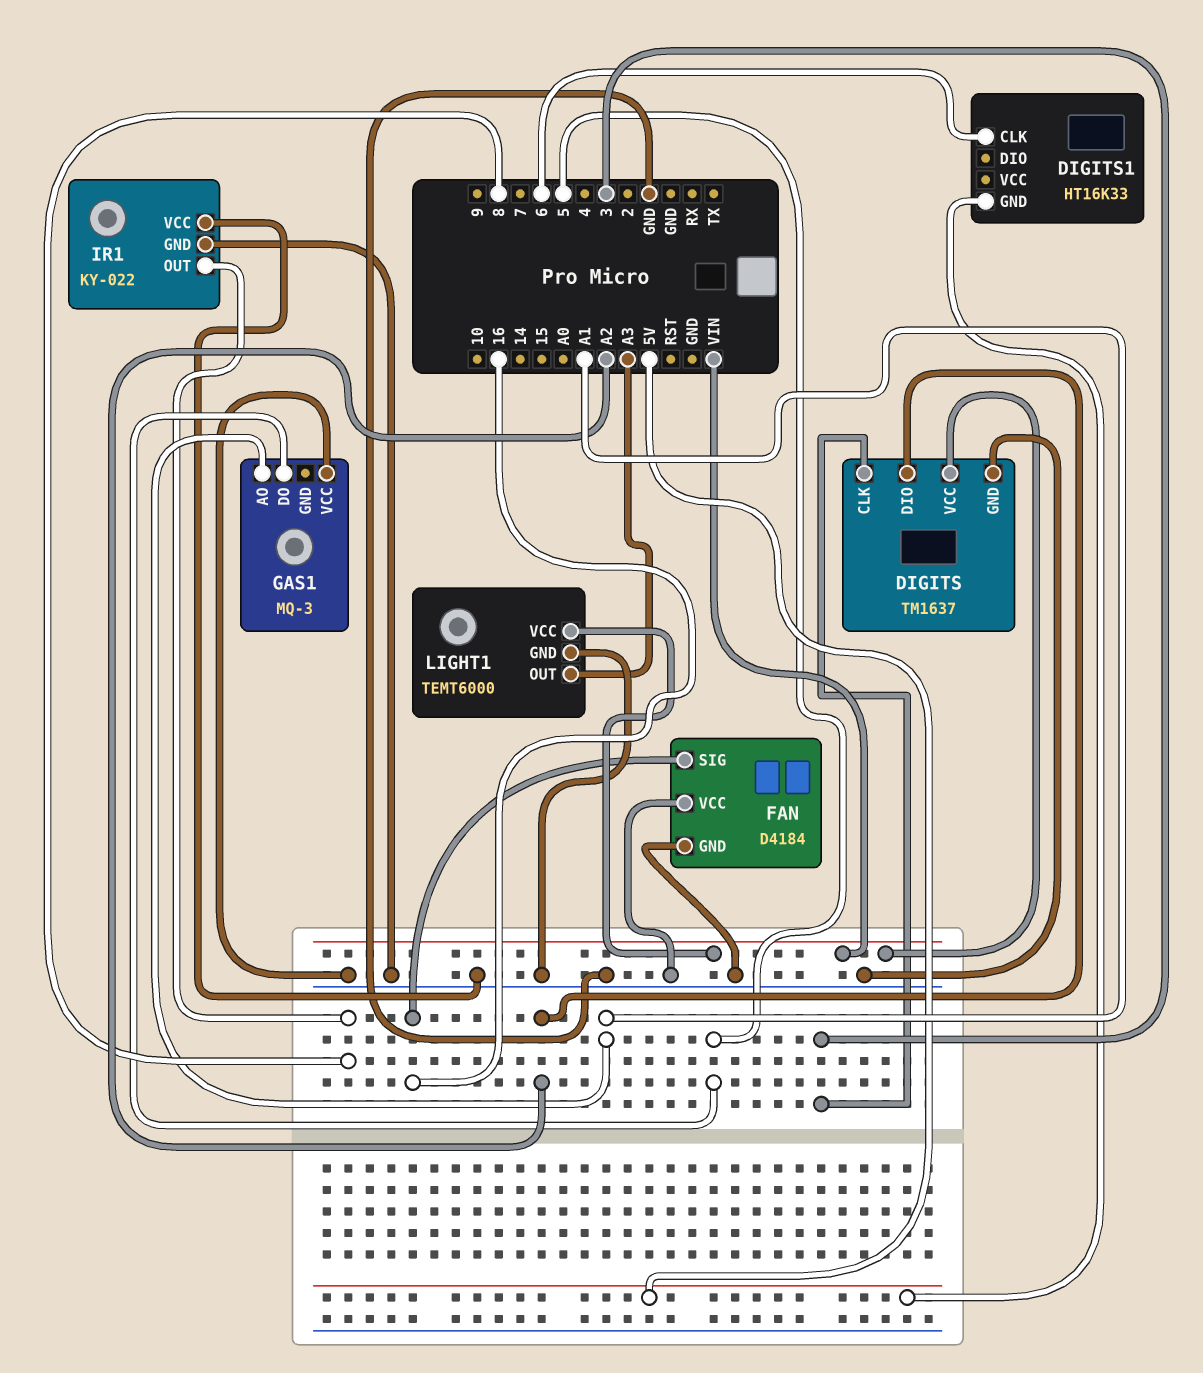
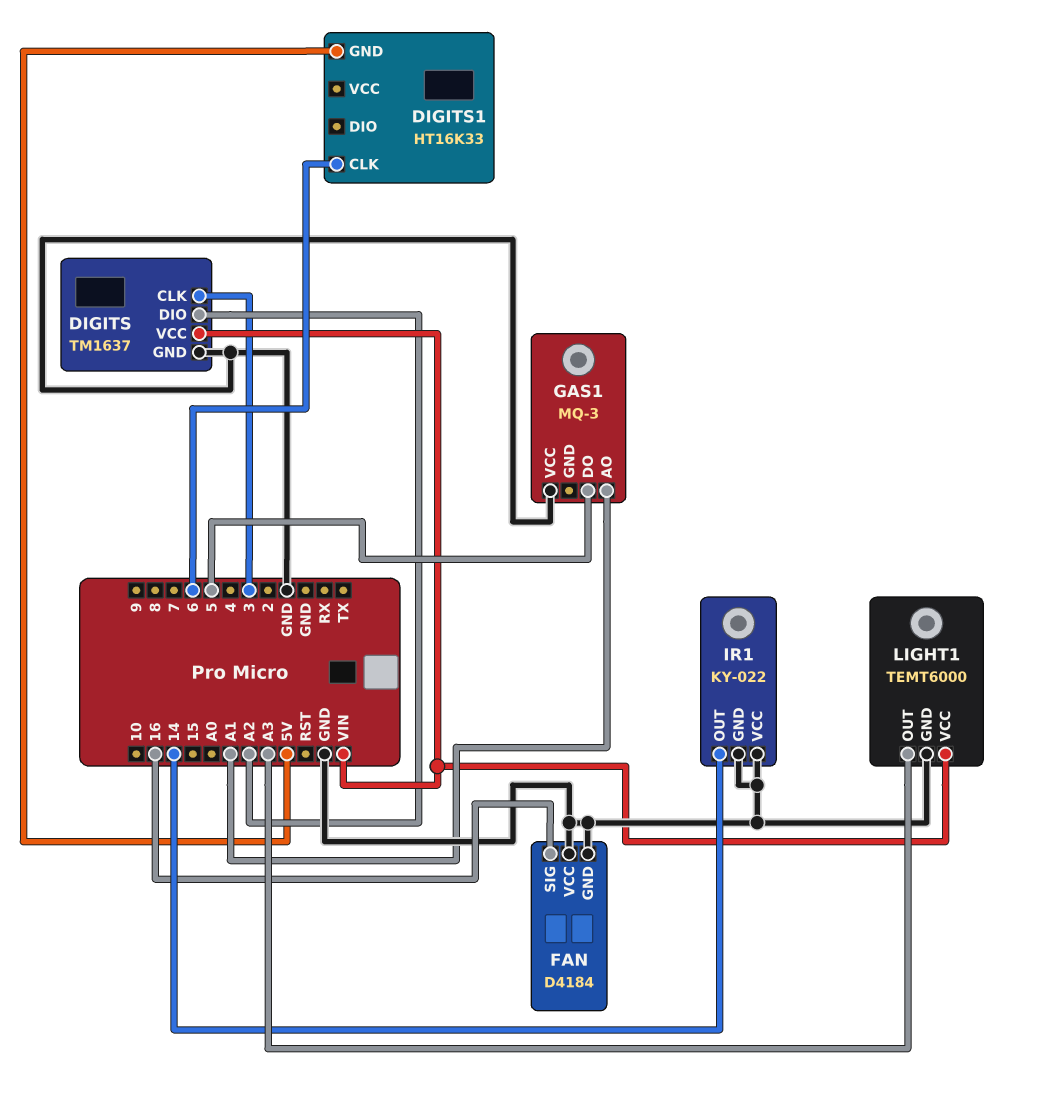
IR1 pin OUT: 8 -> 14

